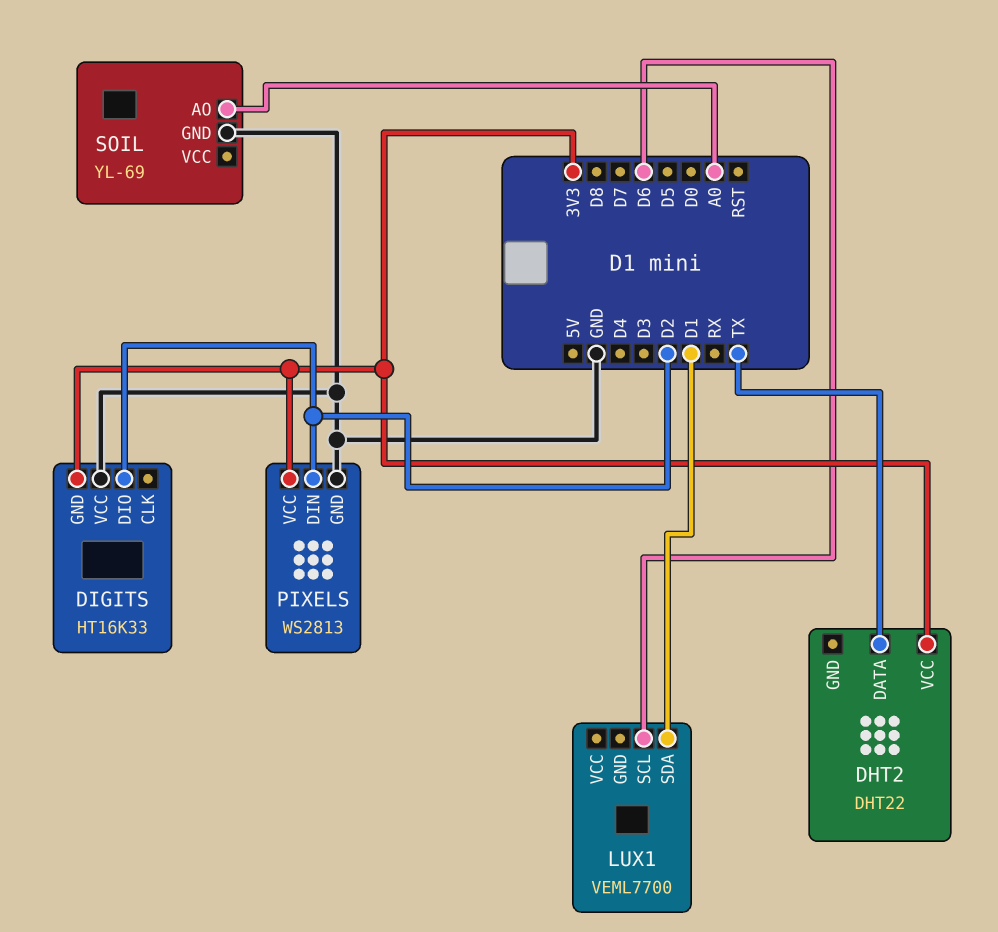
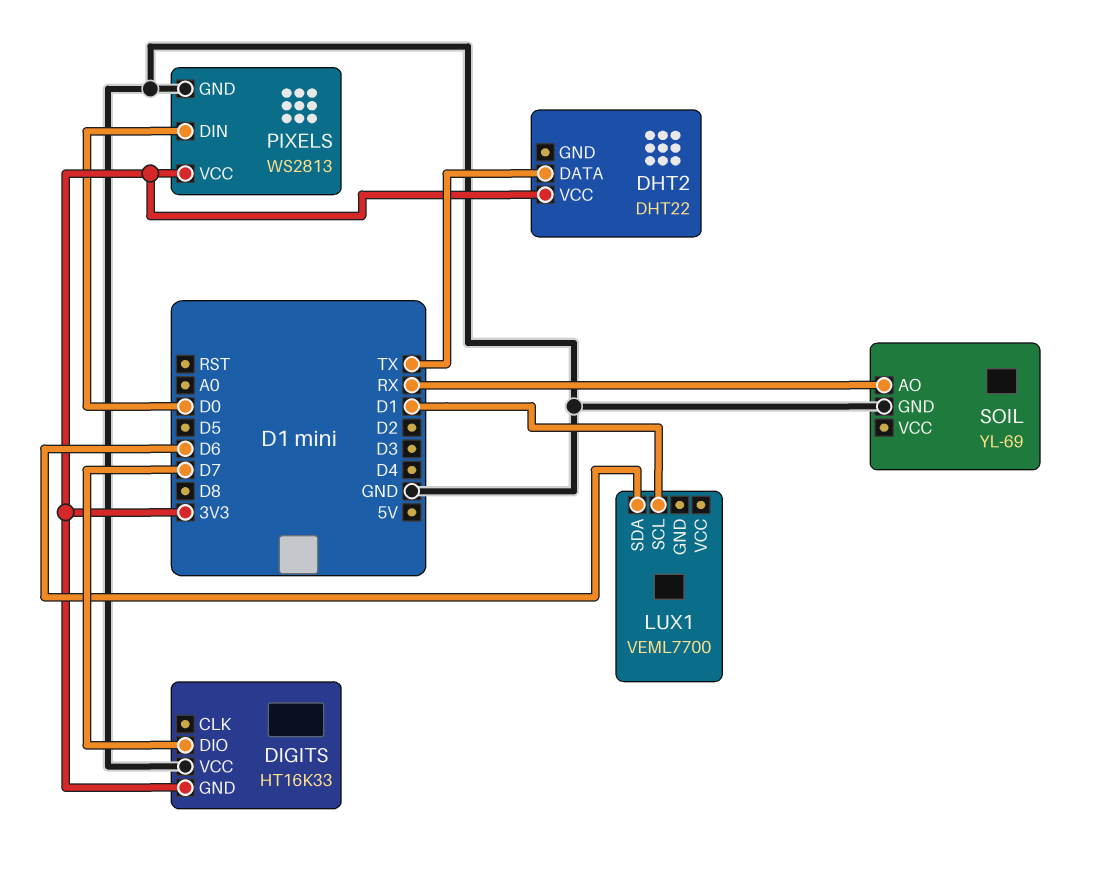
DIGITS pin DIO: D2 -> D7
LUX1 pin SCL: D6 -> D1
LUX1 pin SDA: D1 -> D6
PIXELS pin DIN: D2 -> D0
SOIL pin AO: A0 -> RX

